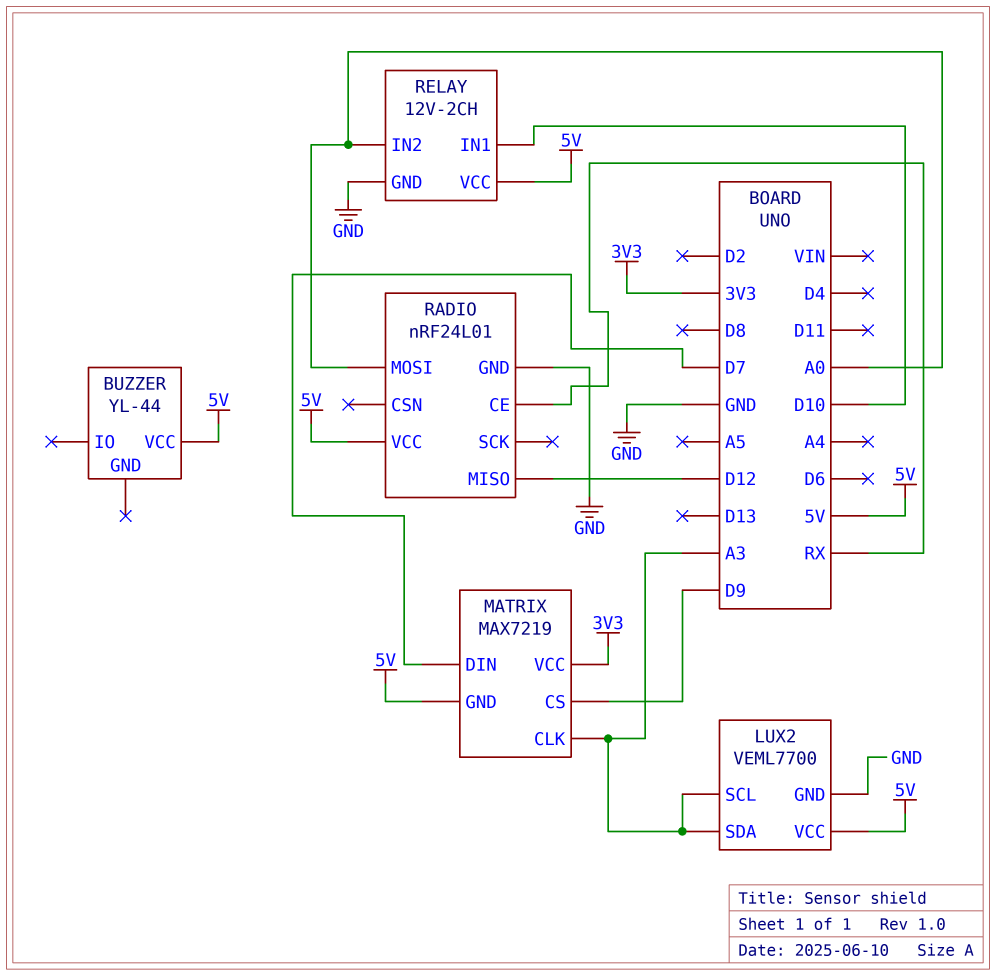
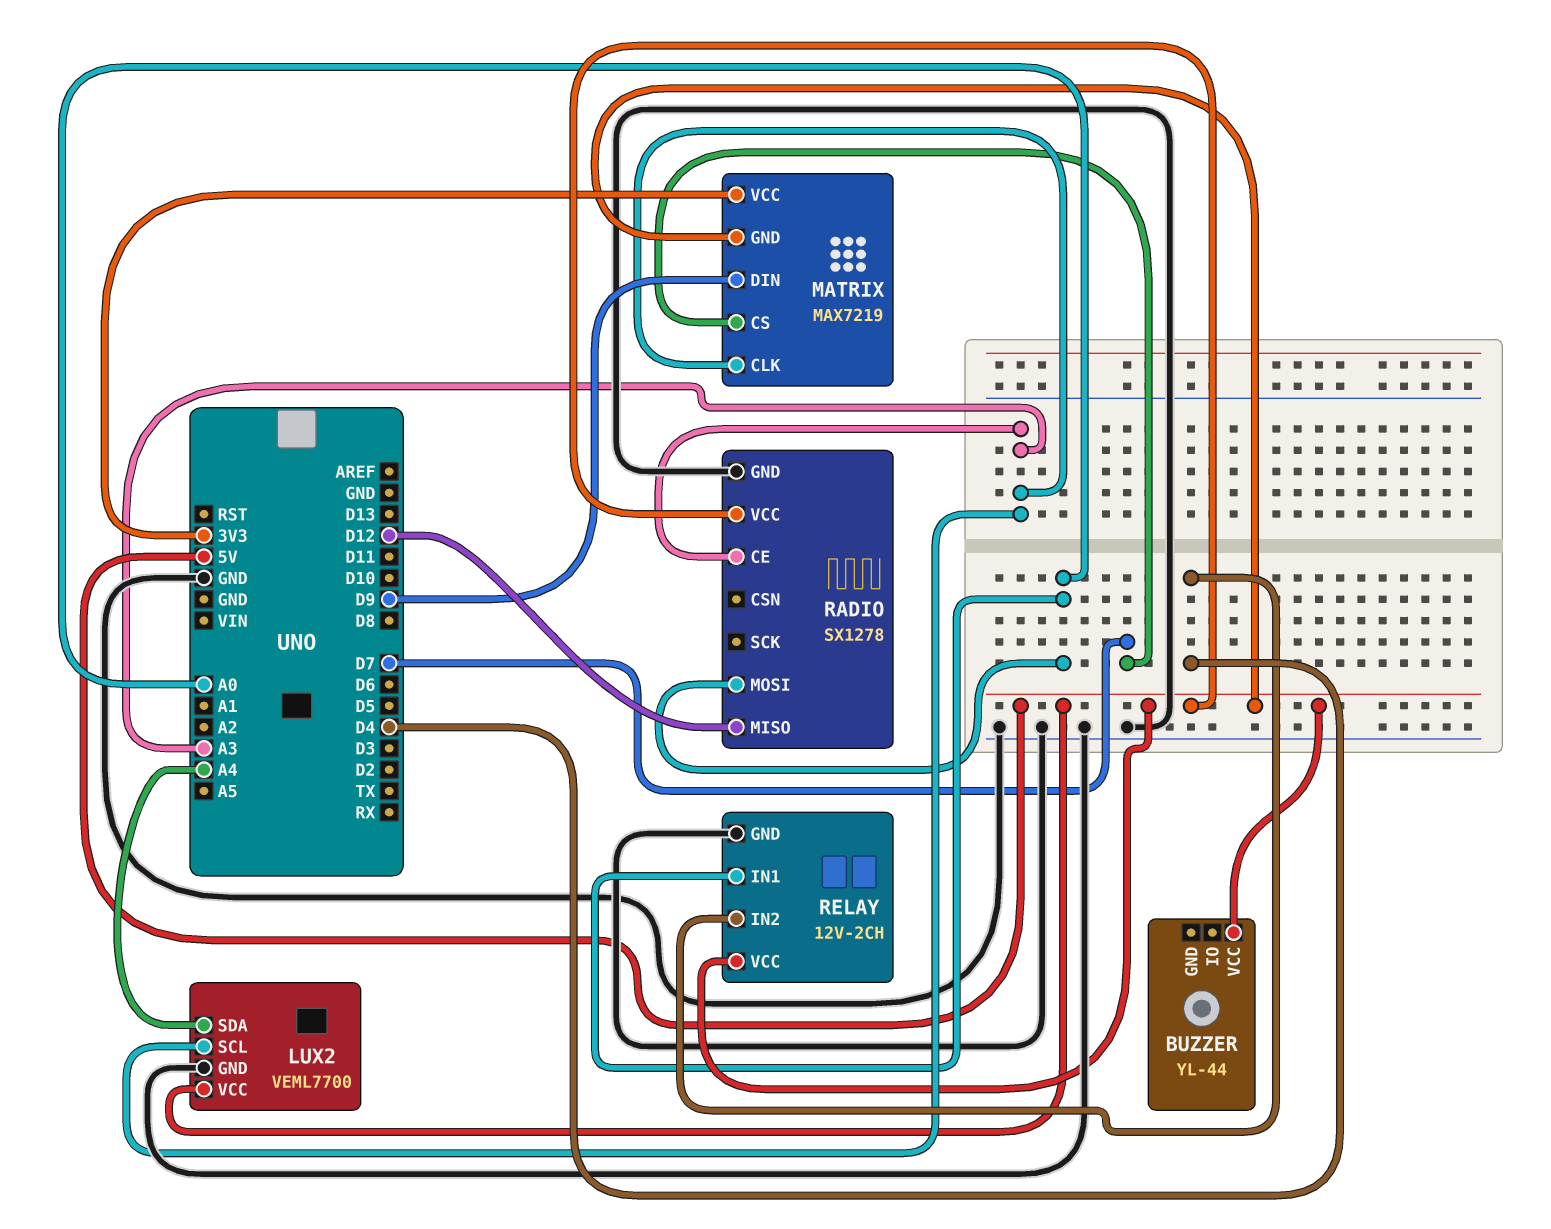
LUX2 pin SDA: A3 -> A4
MATRIX pin CS: D9 -> D7
MATRIX pin DIN: D7 -> D9
RADIO: nRF24L01 -> SX1278
RADIO pin CE: RX -> A3
RELAY pin IN1: D10 -> A0
RELAY pin IN2: A0 -> D4

